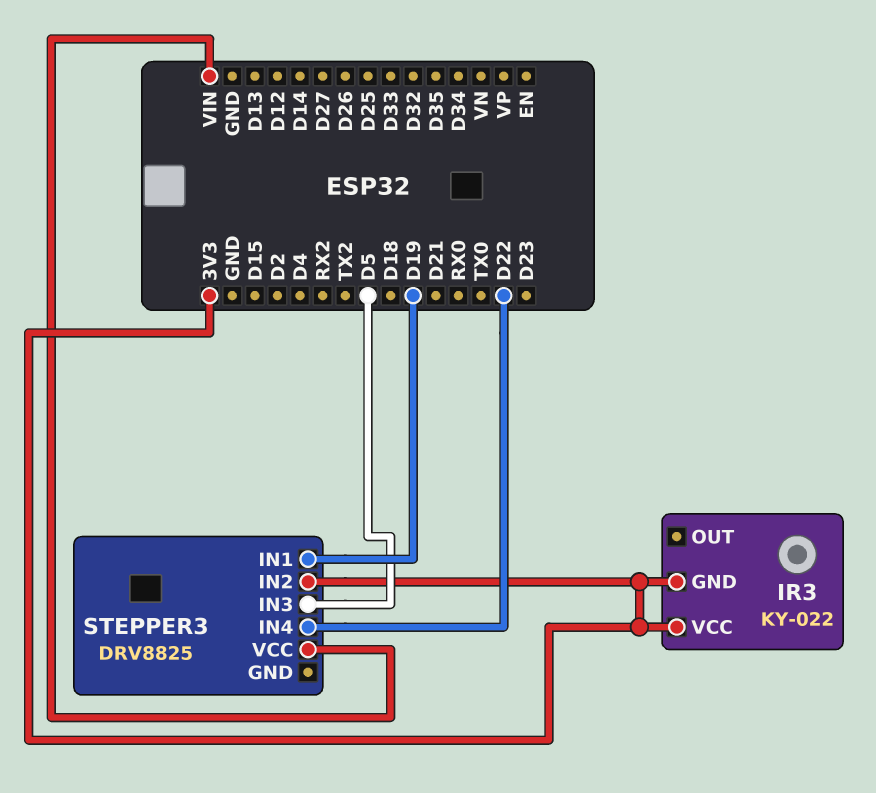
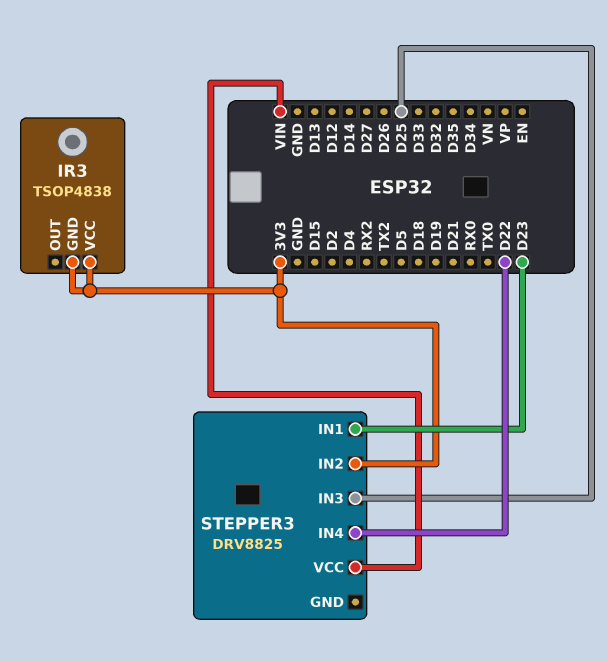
IR3: KY-022 -> TSOP4838
STEPPER3 pin IN1: D19 -> D23
STEPPER3 pin IN3: D5 -> D25

